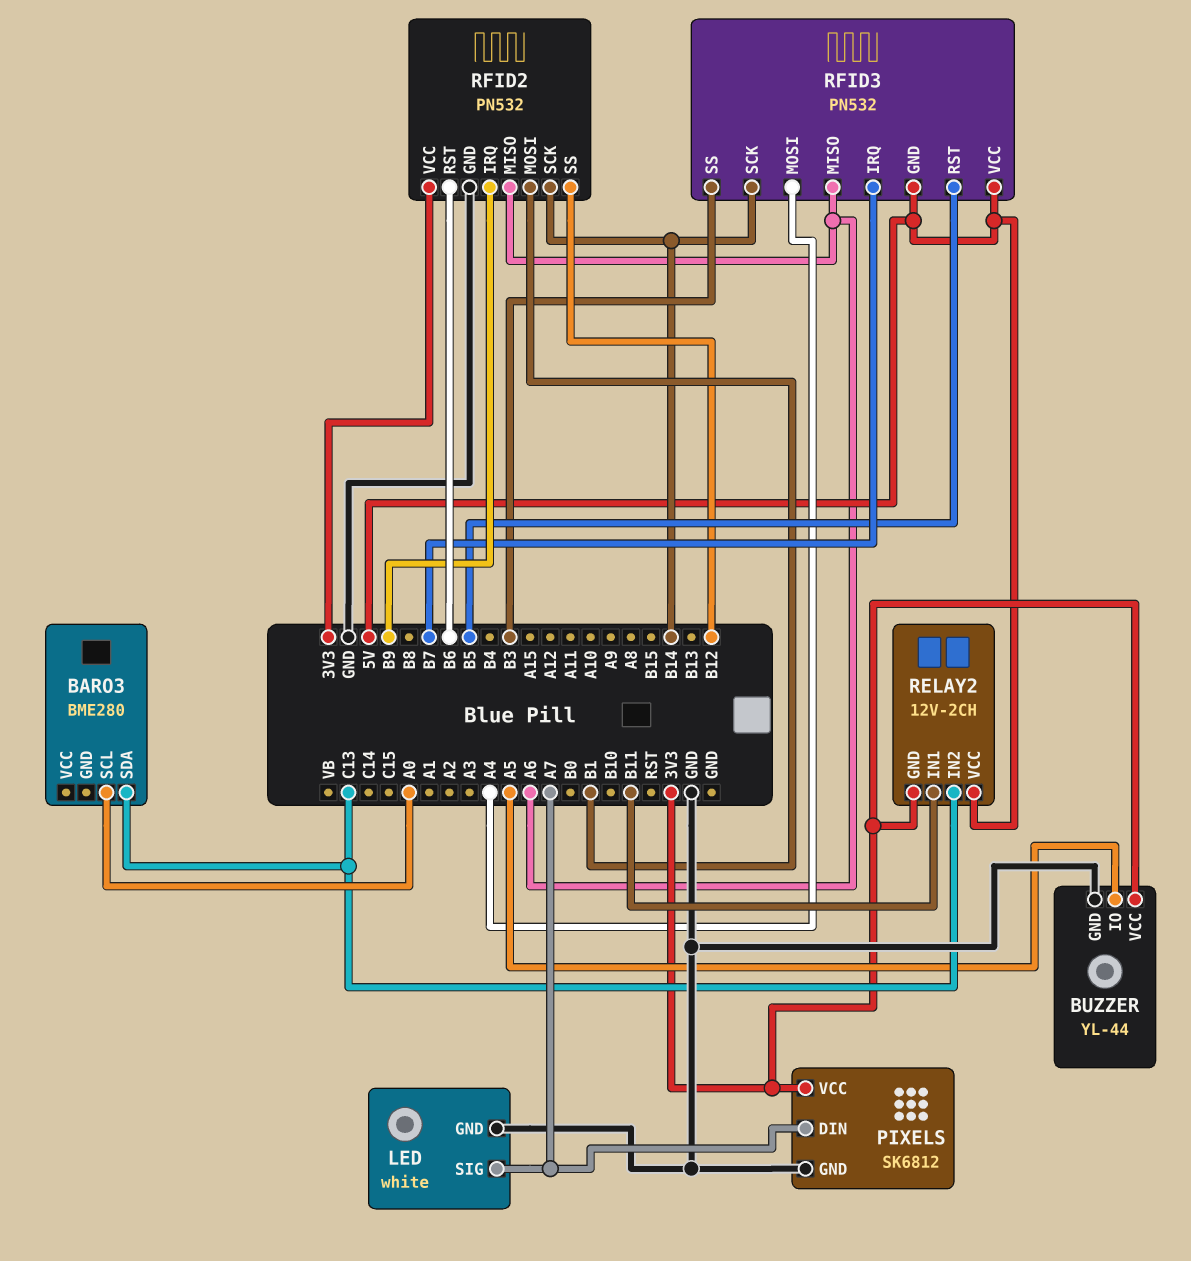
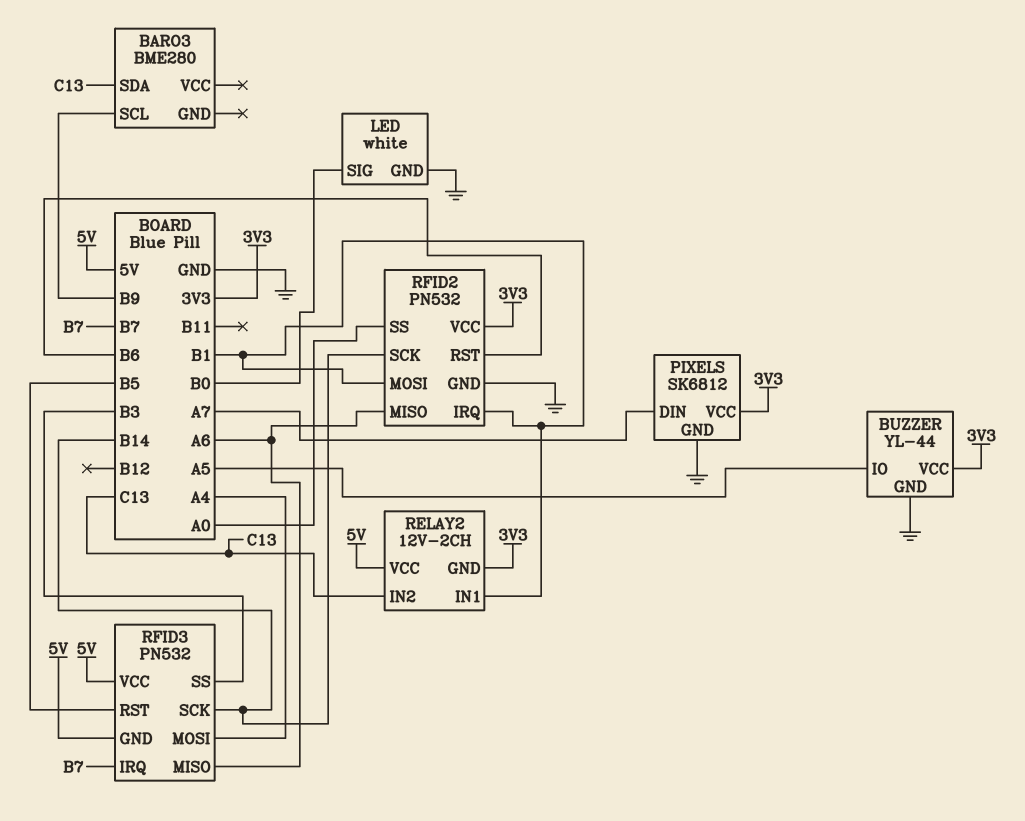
BARO3 pin SCL: A0 -> B9
LED pin SIG: A7 -> B0
RELAY2 pin IN1: B11 -> B1
RFID2 pin IRQ: B9 -> B1
RFID2 pin SS: B12 -> A0

